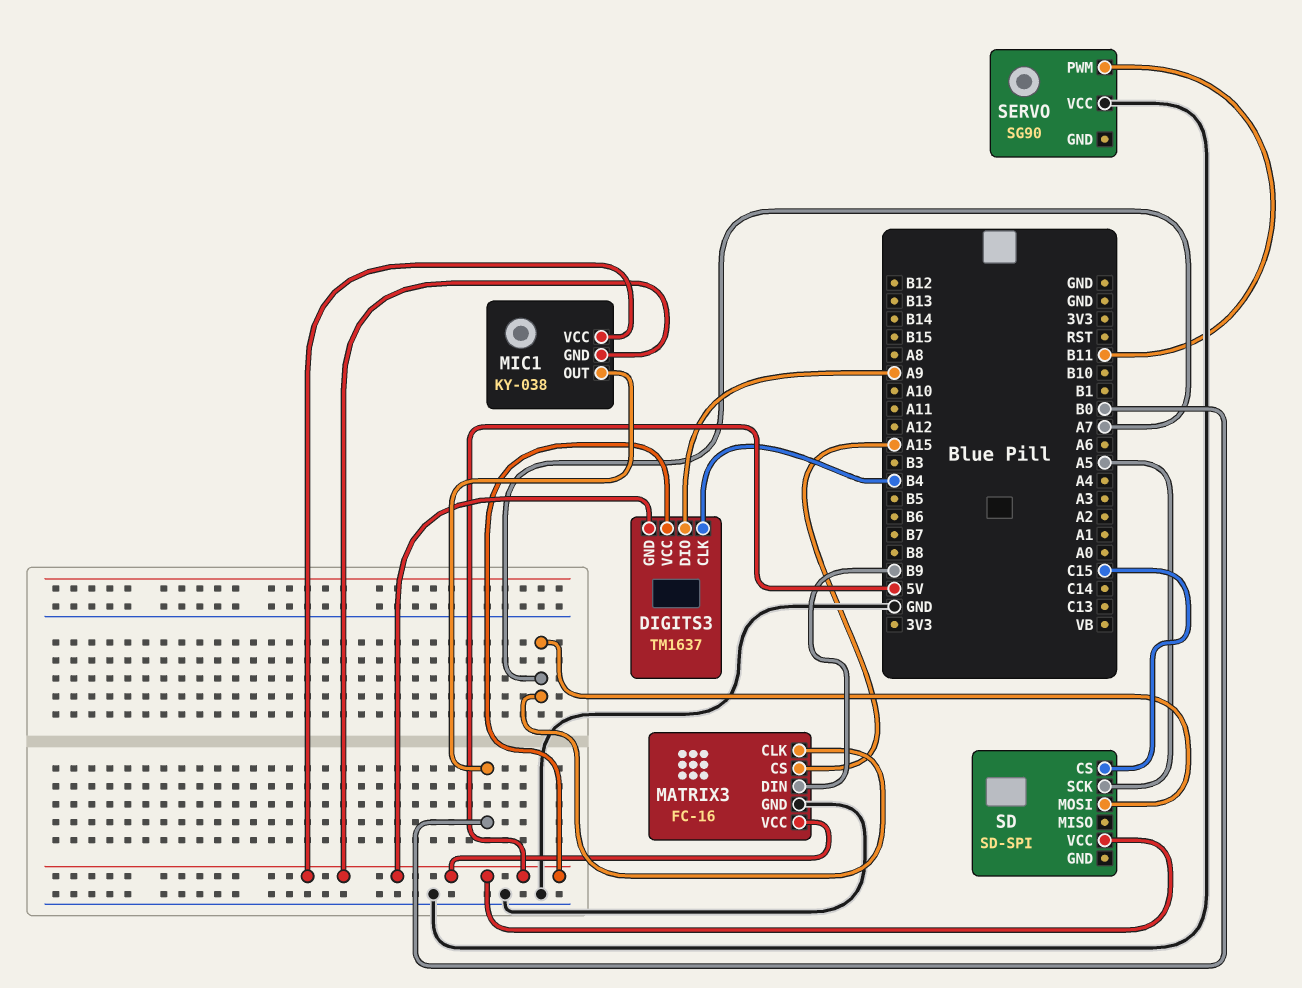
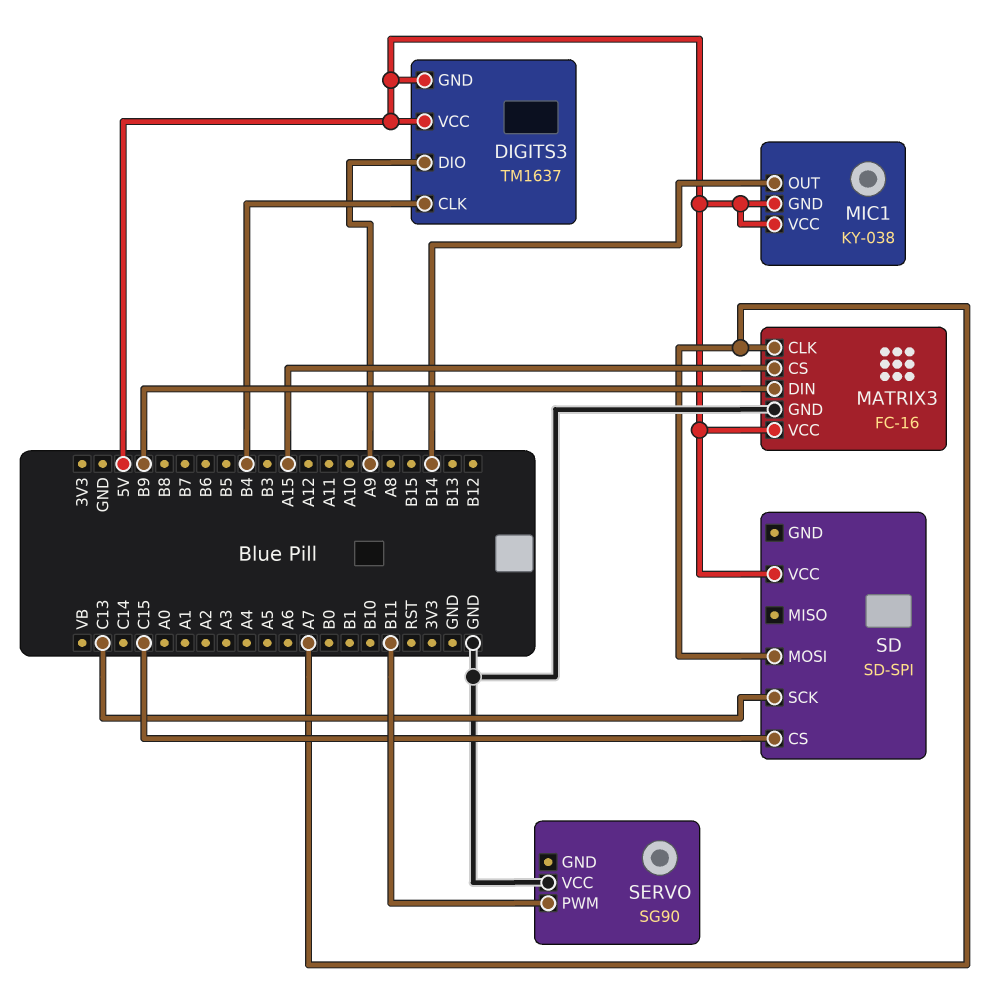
MIC1 pin OUT: B0 -> B14
SD pin SCK: A5 -> C13

